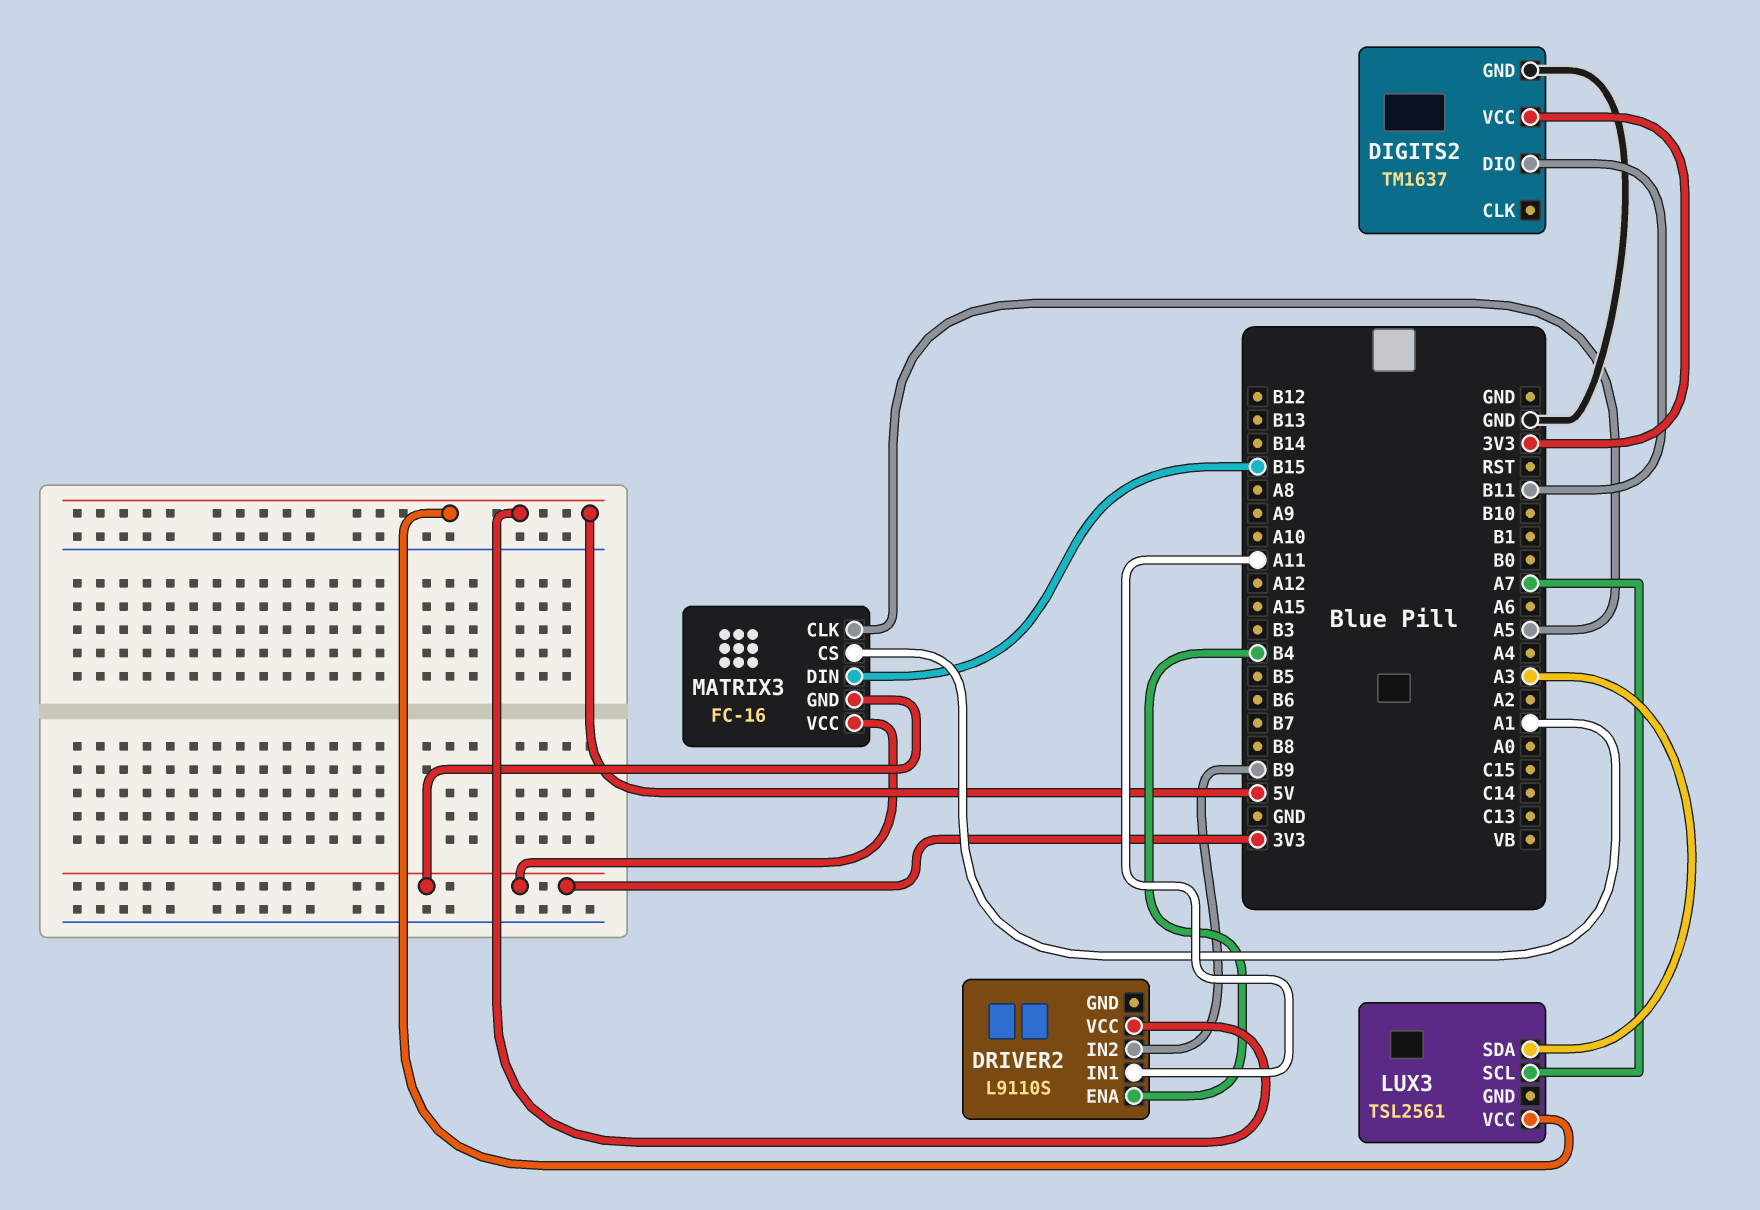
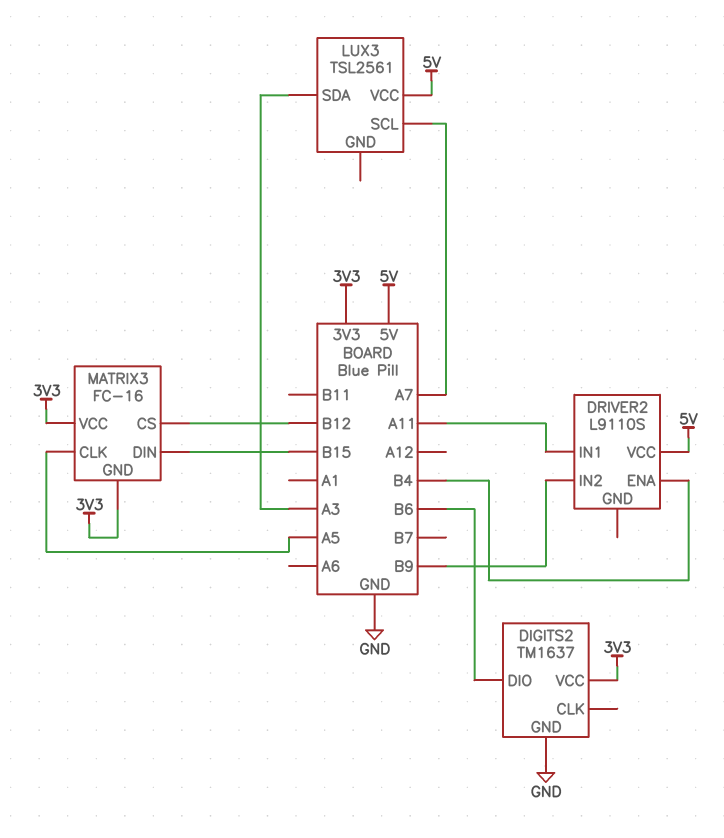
DIGITS2 pin DIO: B11 -> B6
MATRIX3 pin CS: A1 -> B12

